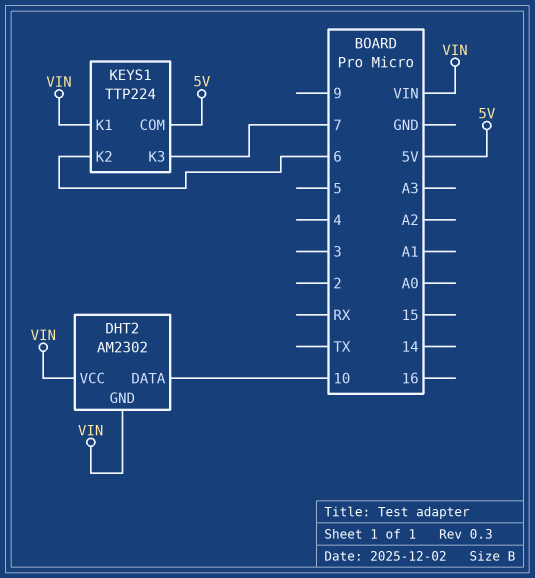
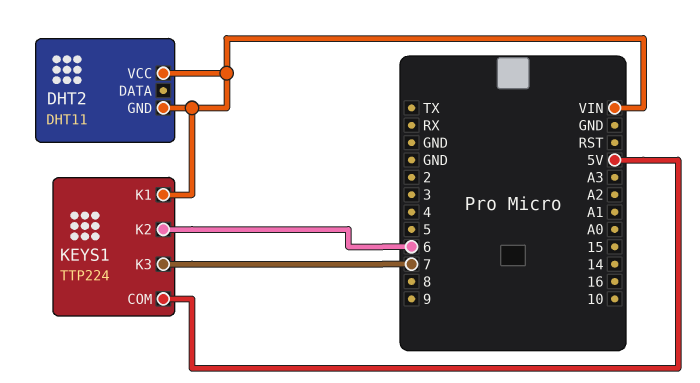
DHT2: AM2302 -> DHT11
DHT2 pin DATA: 10 -> none

